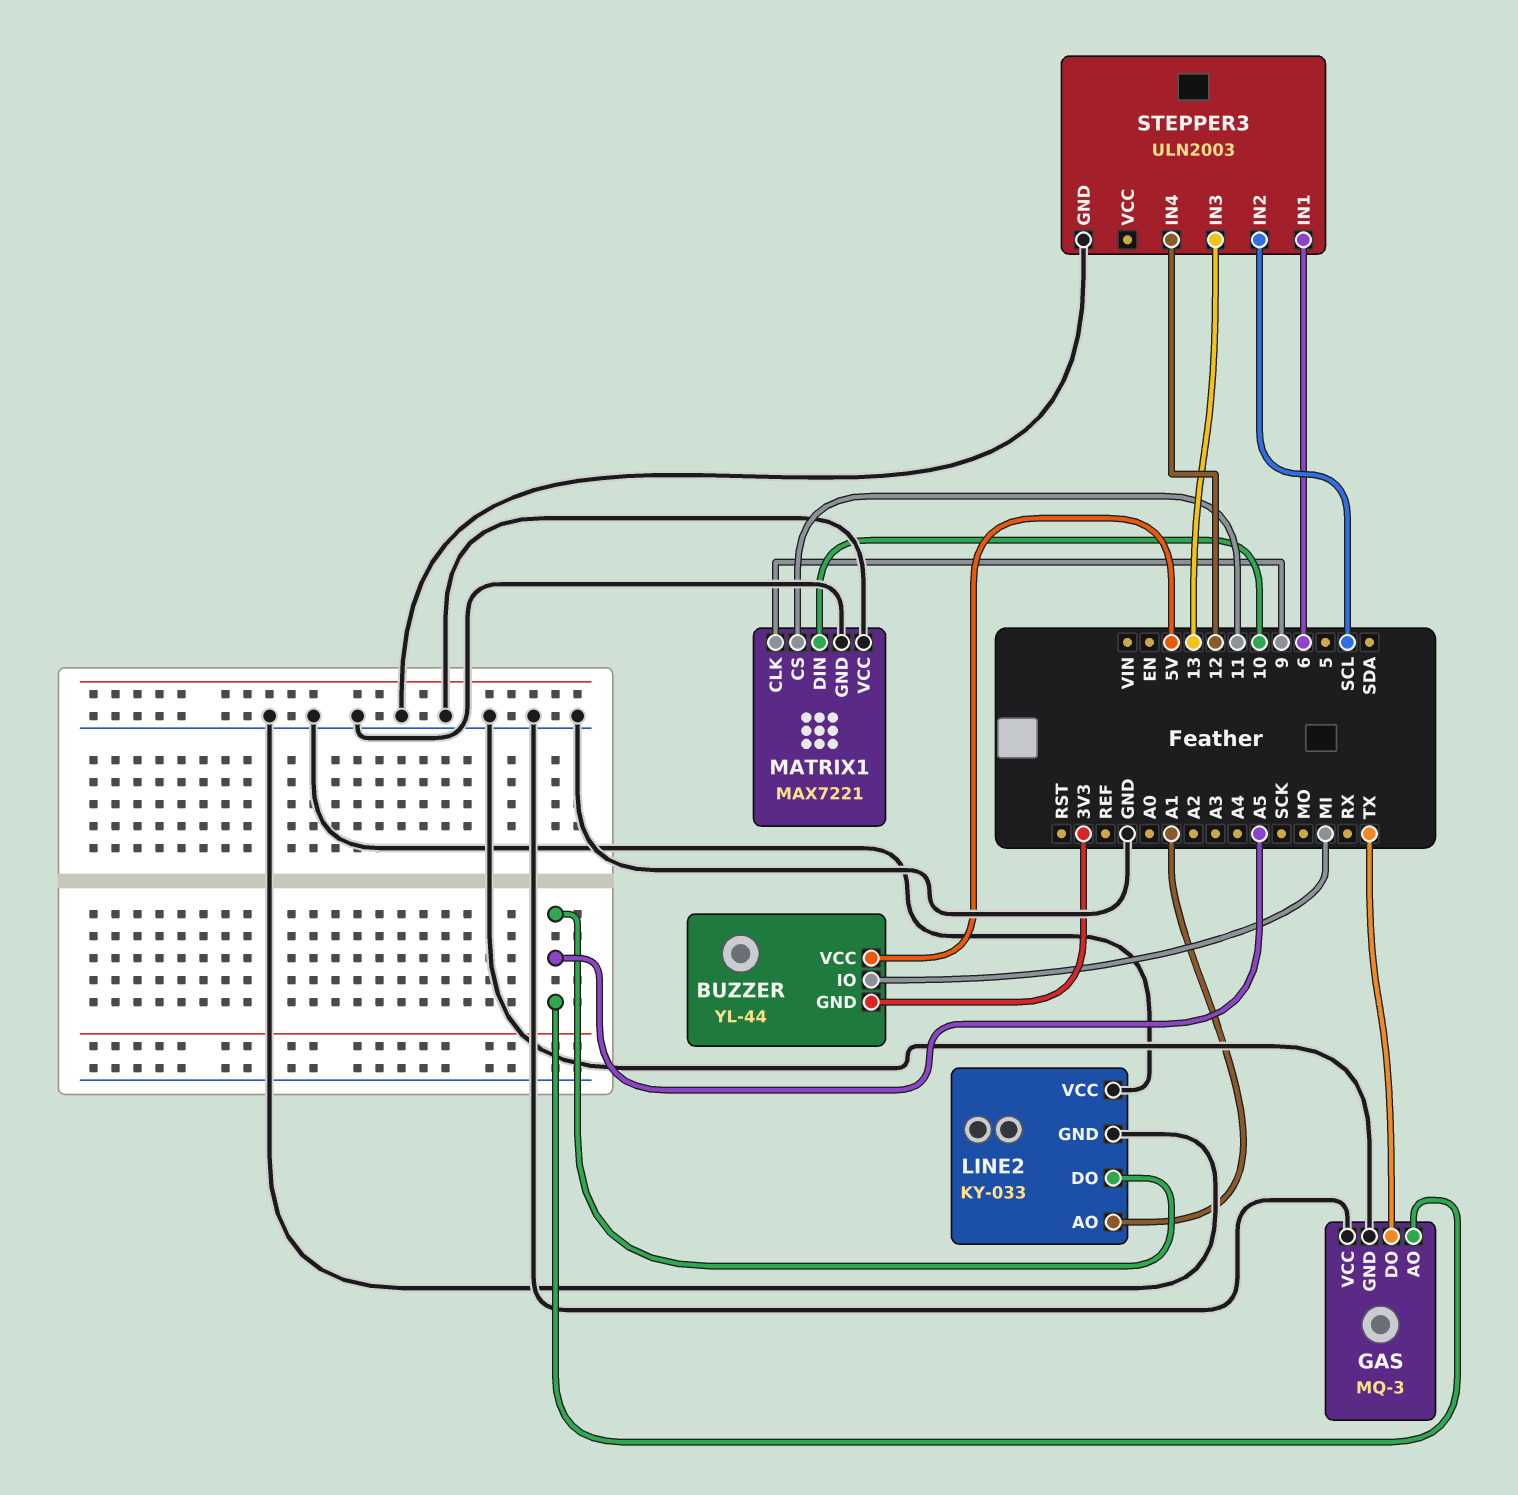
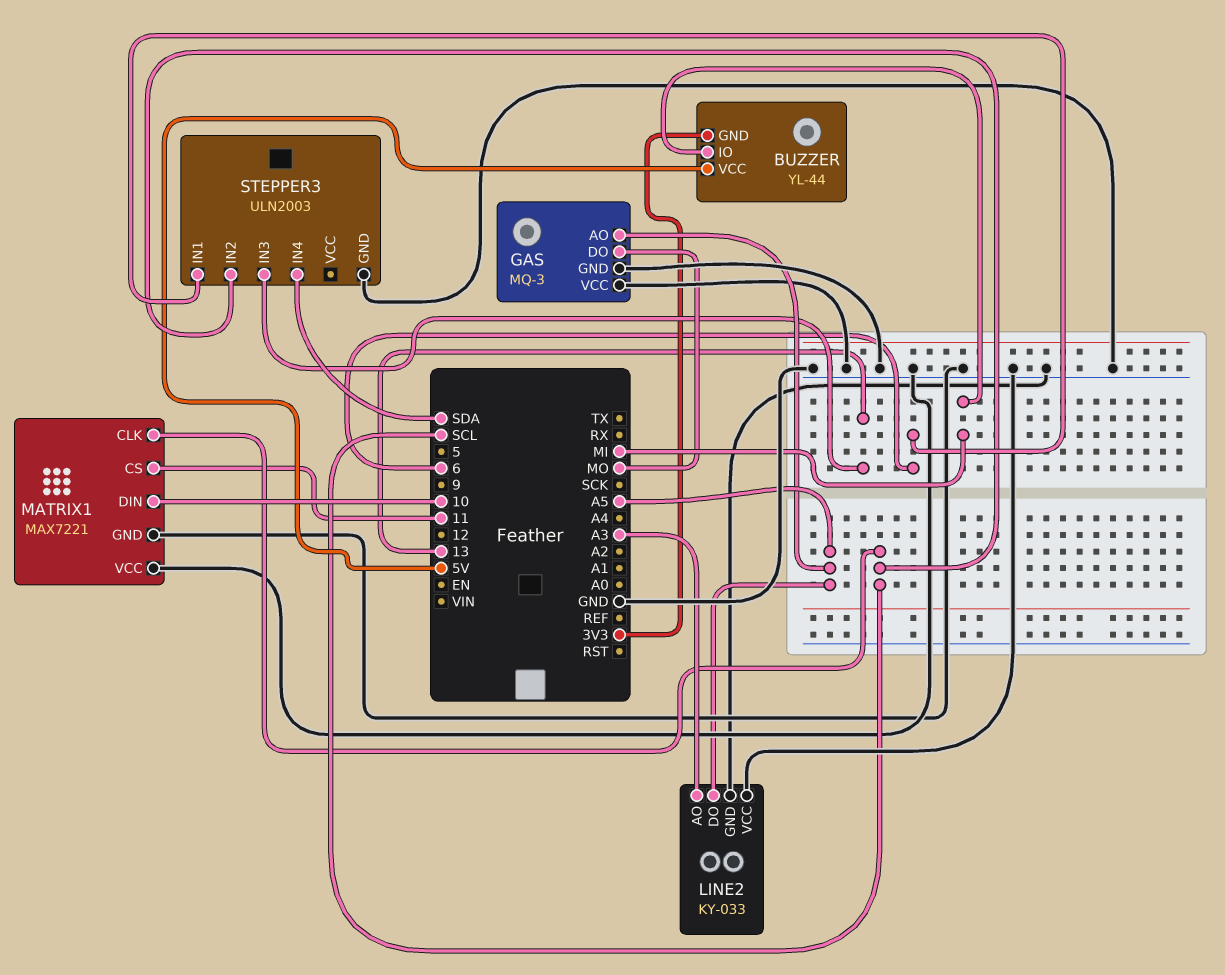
GAS pin DO: TX -> MO
LINE2 pin AO: A1 -> A3
MATRIX1 pin CLK: 9 -> SCL
STEPPER3 pin IN4: 12 -> SDA

